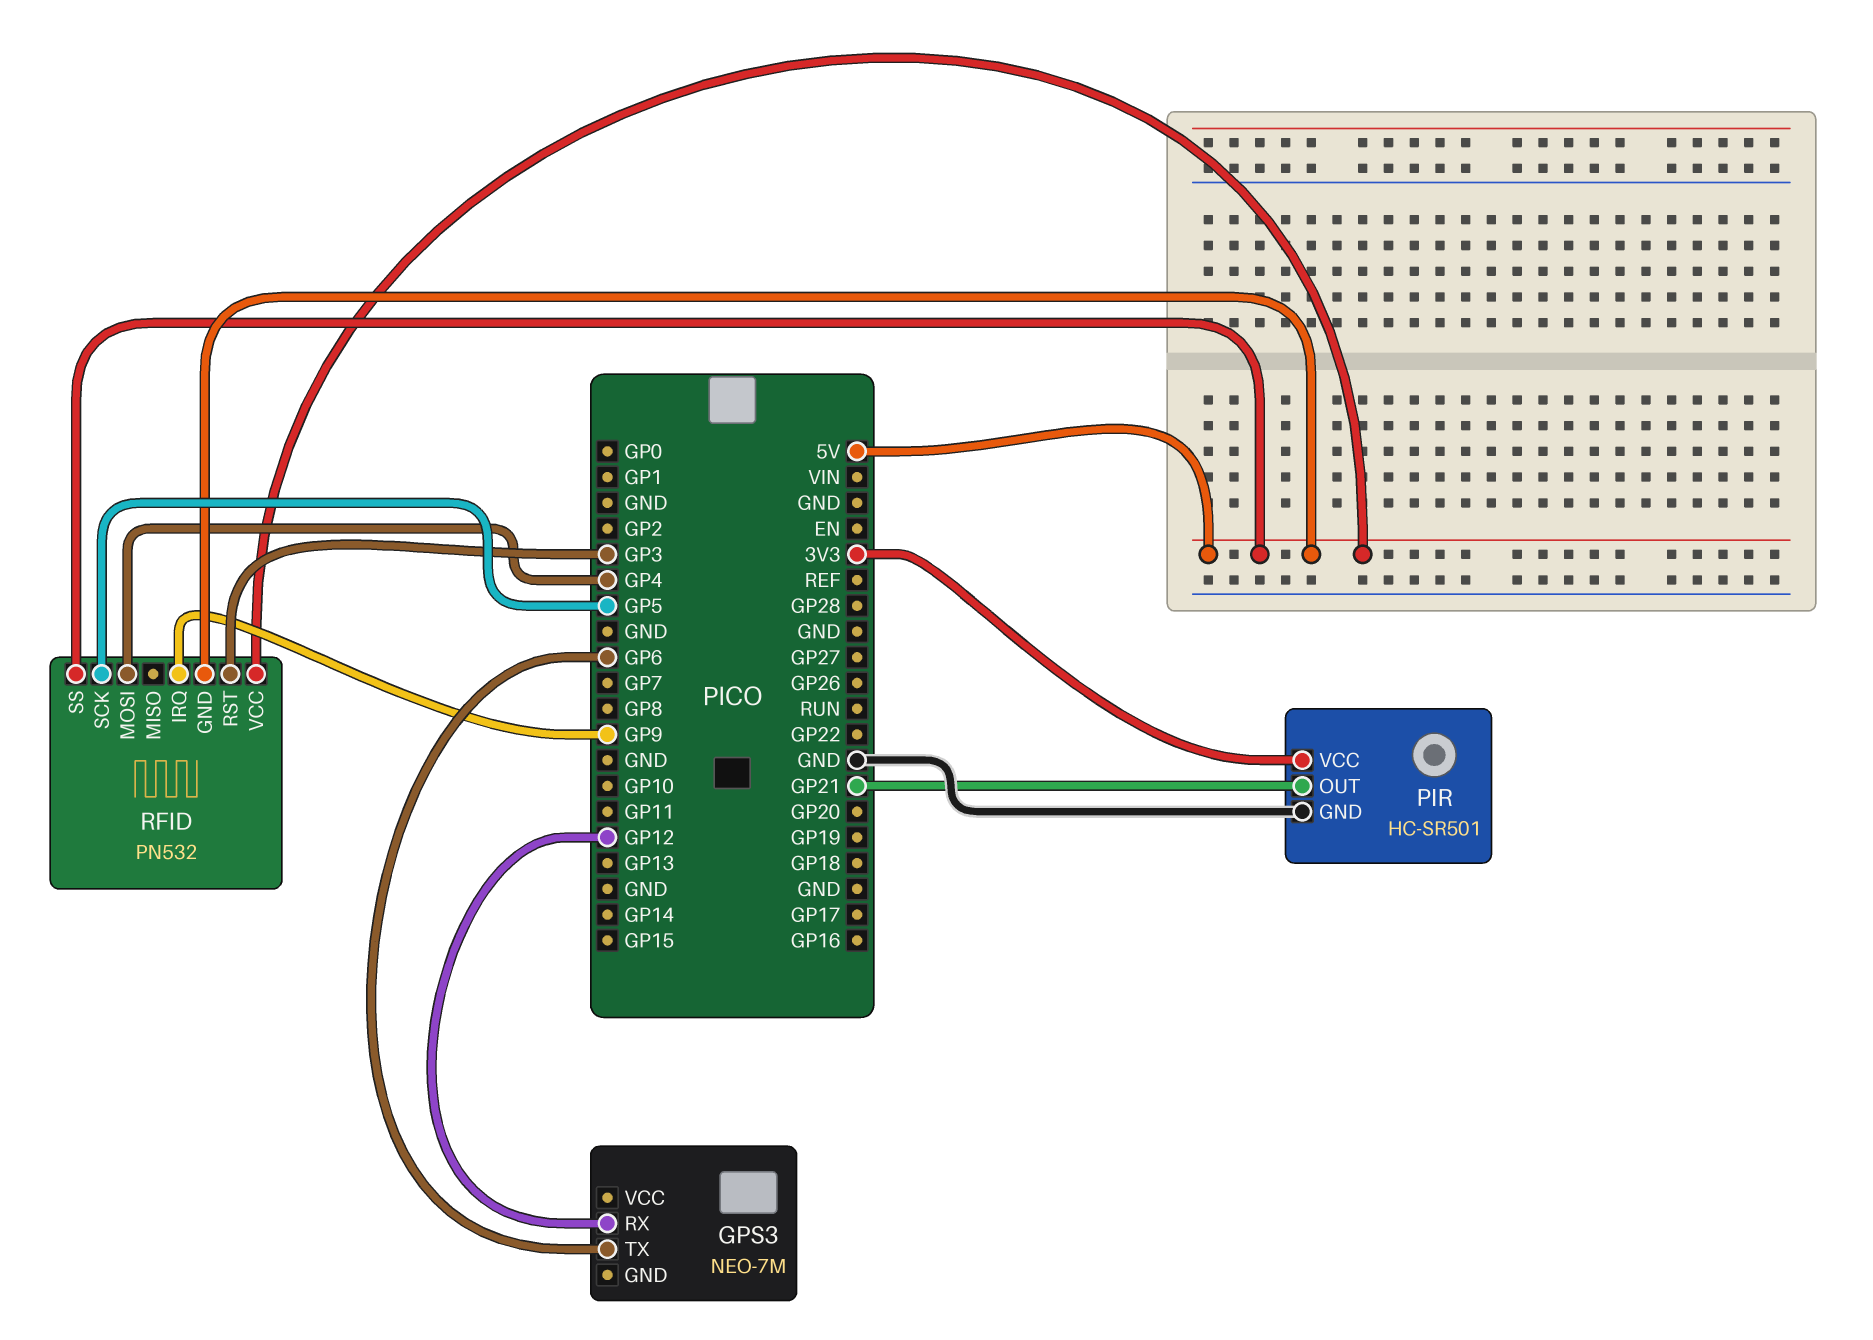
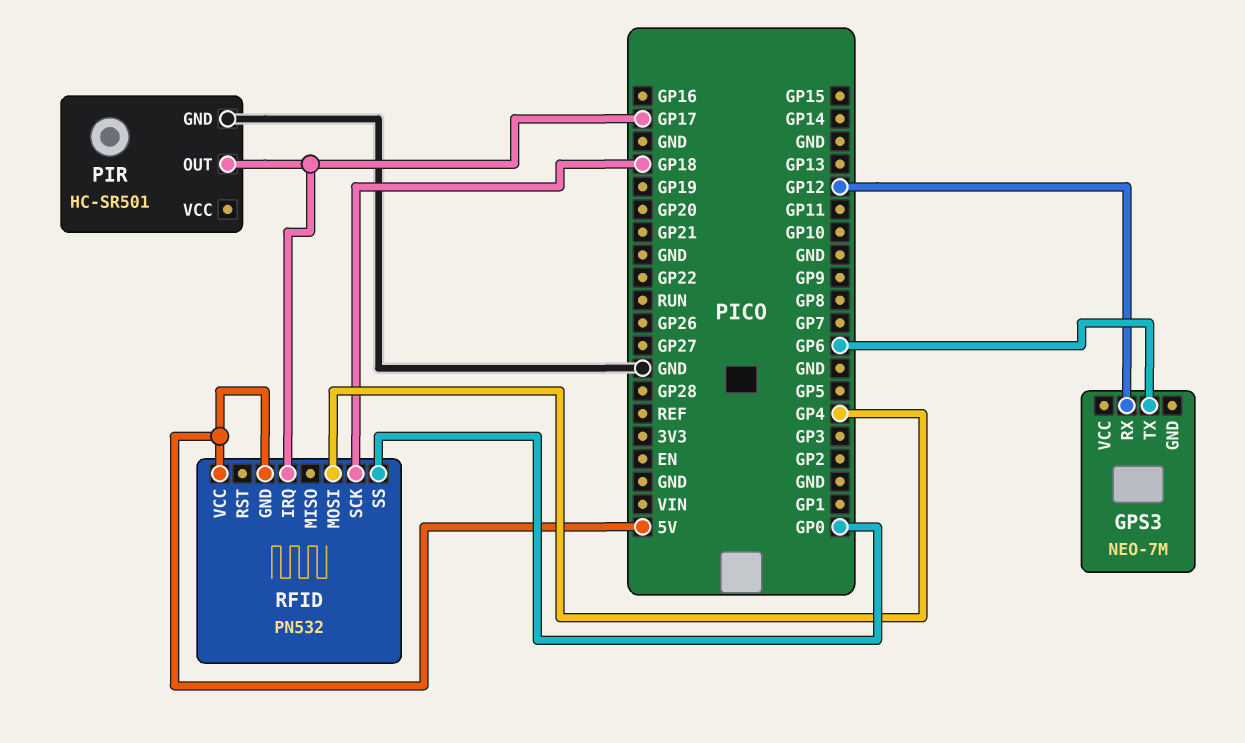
PIR pin OUT: GP21 -> GP17
PIR pin VCC: 3V3 -> none
RFID pin IRQ: GP9 -> GP17
RFID pin RST: GP3 -> none
RFID pin SCK: GP5 -> GP18
RFID pin SS: 5V -> GP0

